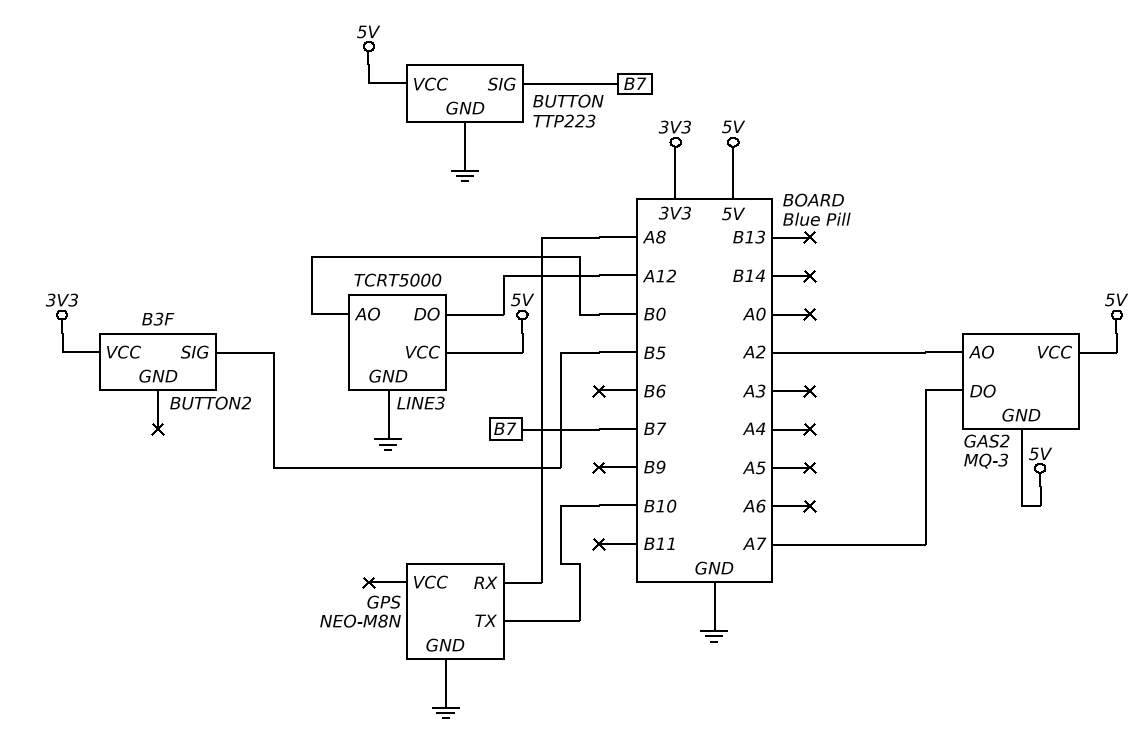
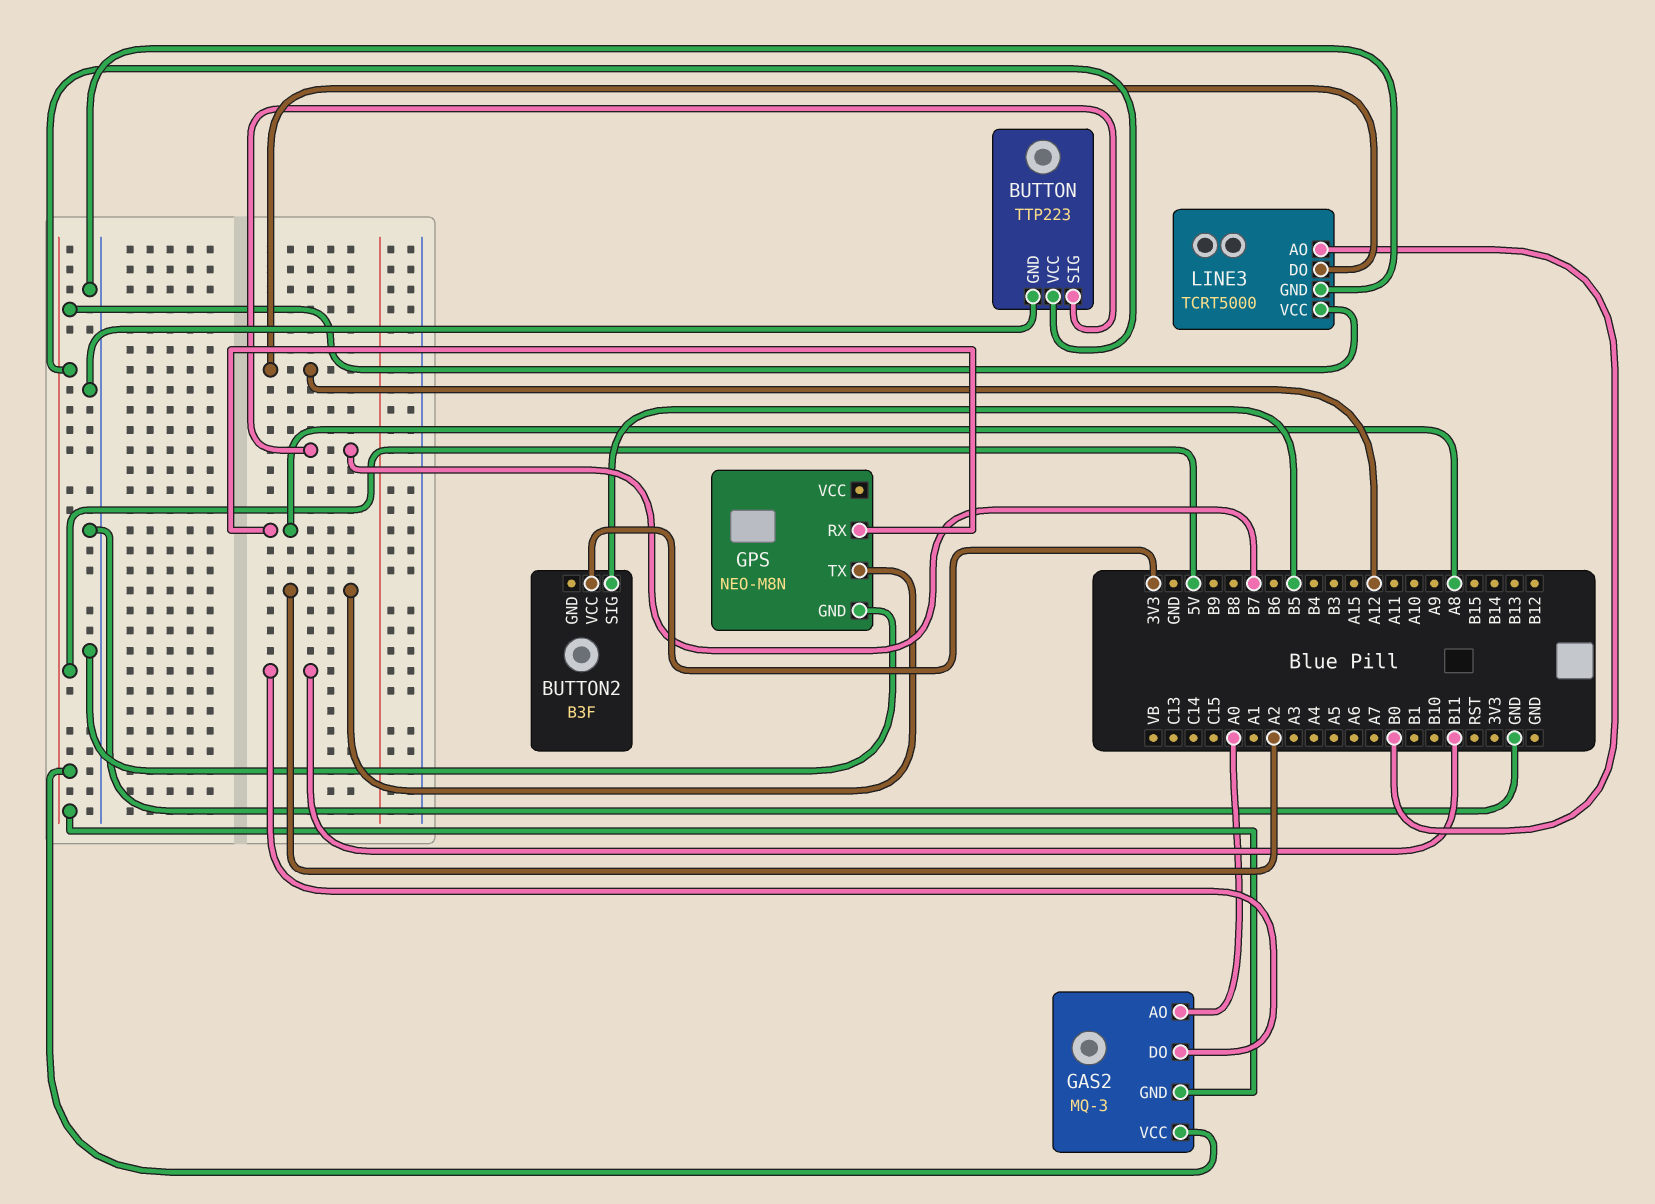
GAS2 pin AO: A2 -> A0
GAS2 pin DO: A7 -> B11
GPS pin TX: B10 -> A2

